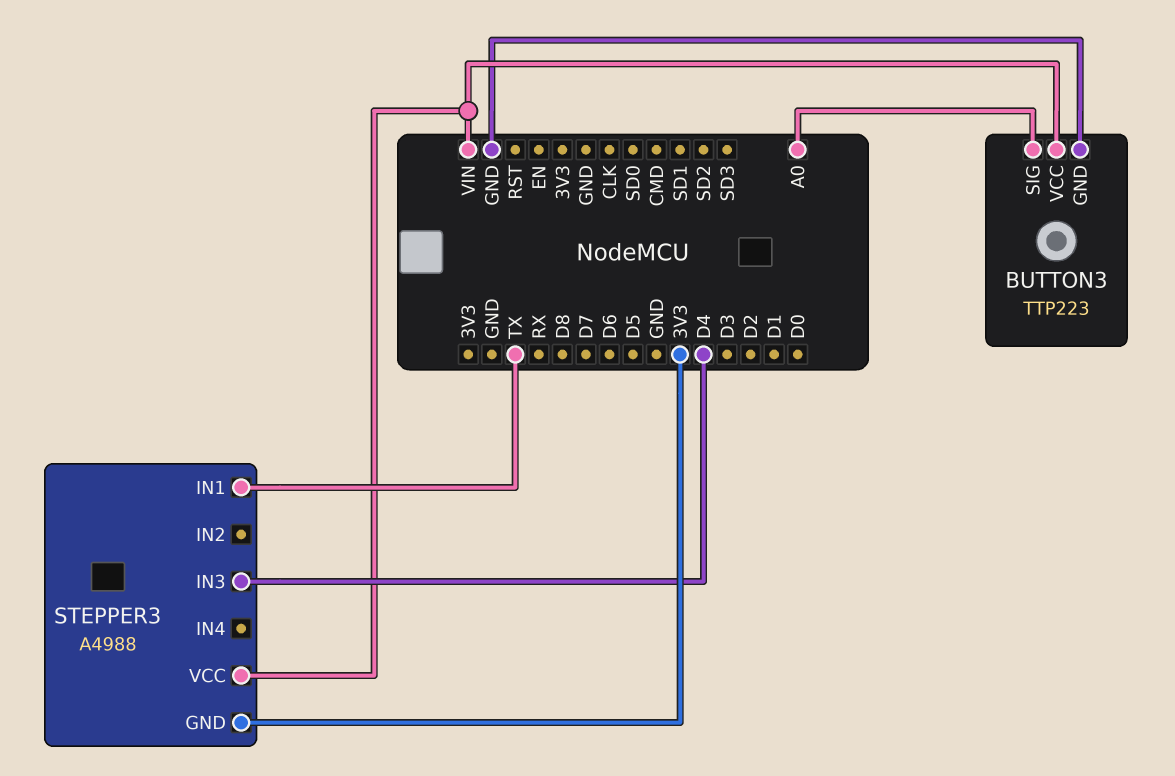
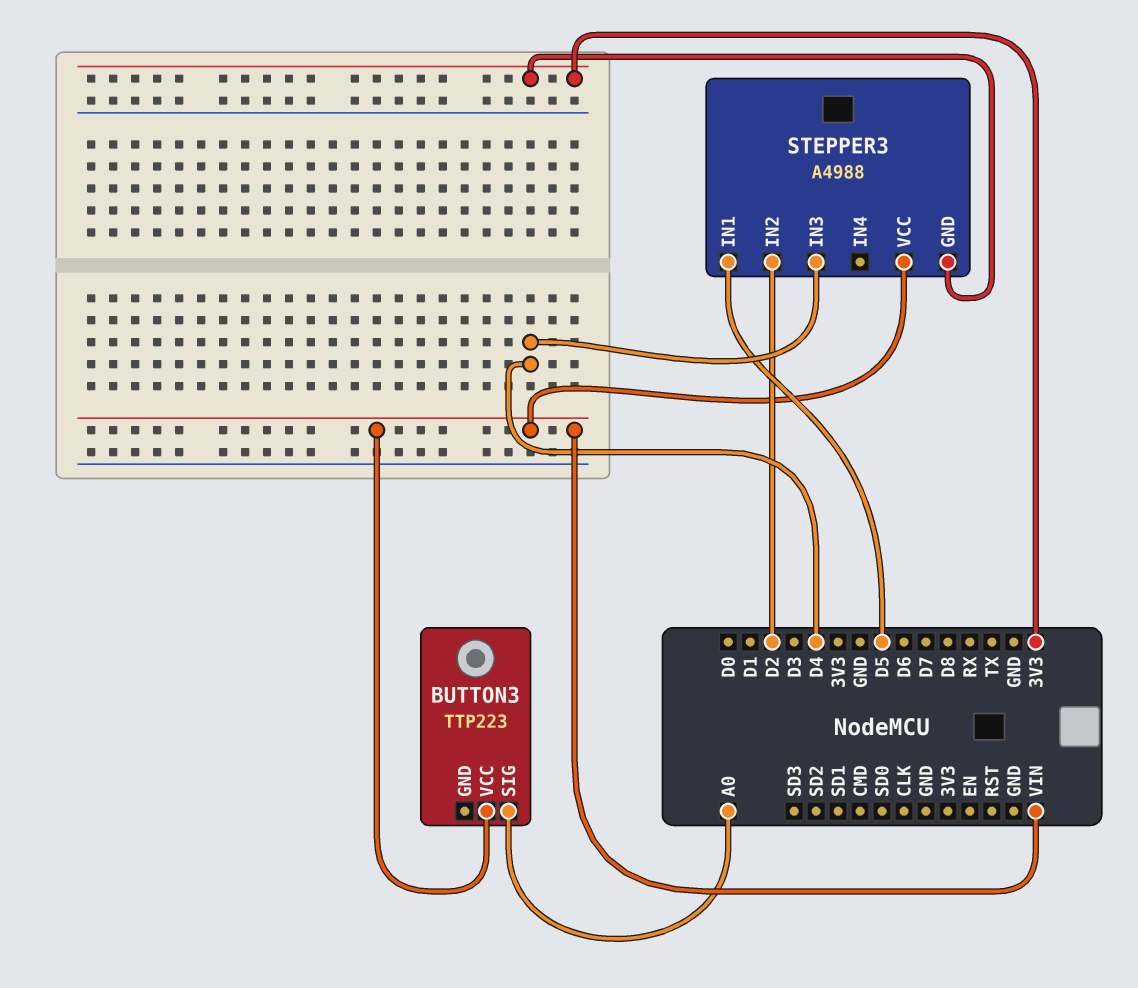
BUTTON3 pin GND: GND -> none
STEPPER3 pin IN1: TX -> D5
STEPPER3 pin IN2: none -> D2

